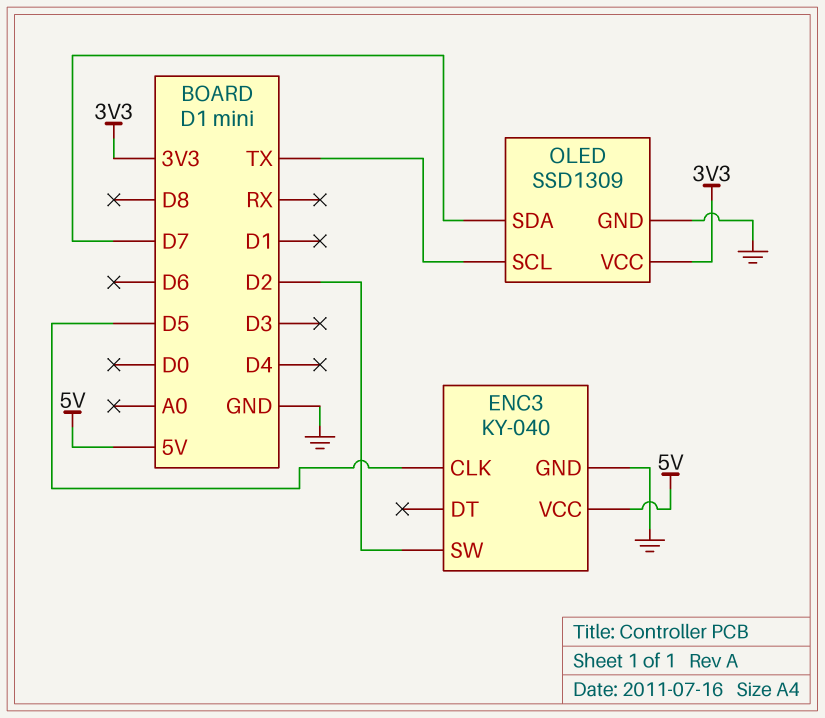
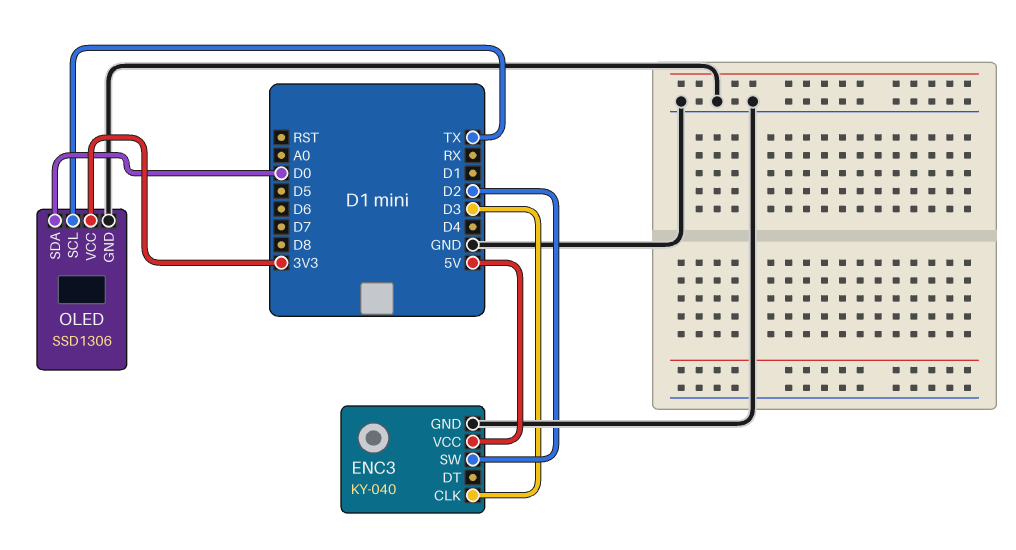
ENC3 pin CLK: D5 -> D3
OLED: SSD1309 -> SSD1306
OLED pin SDA: D7 -> D0

